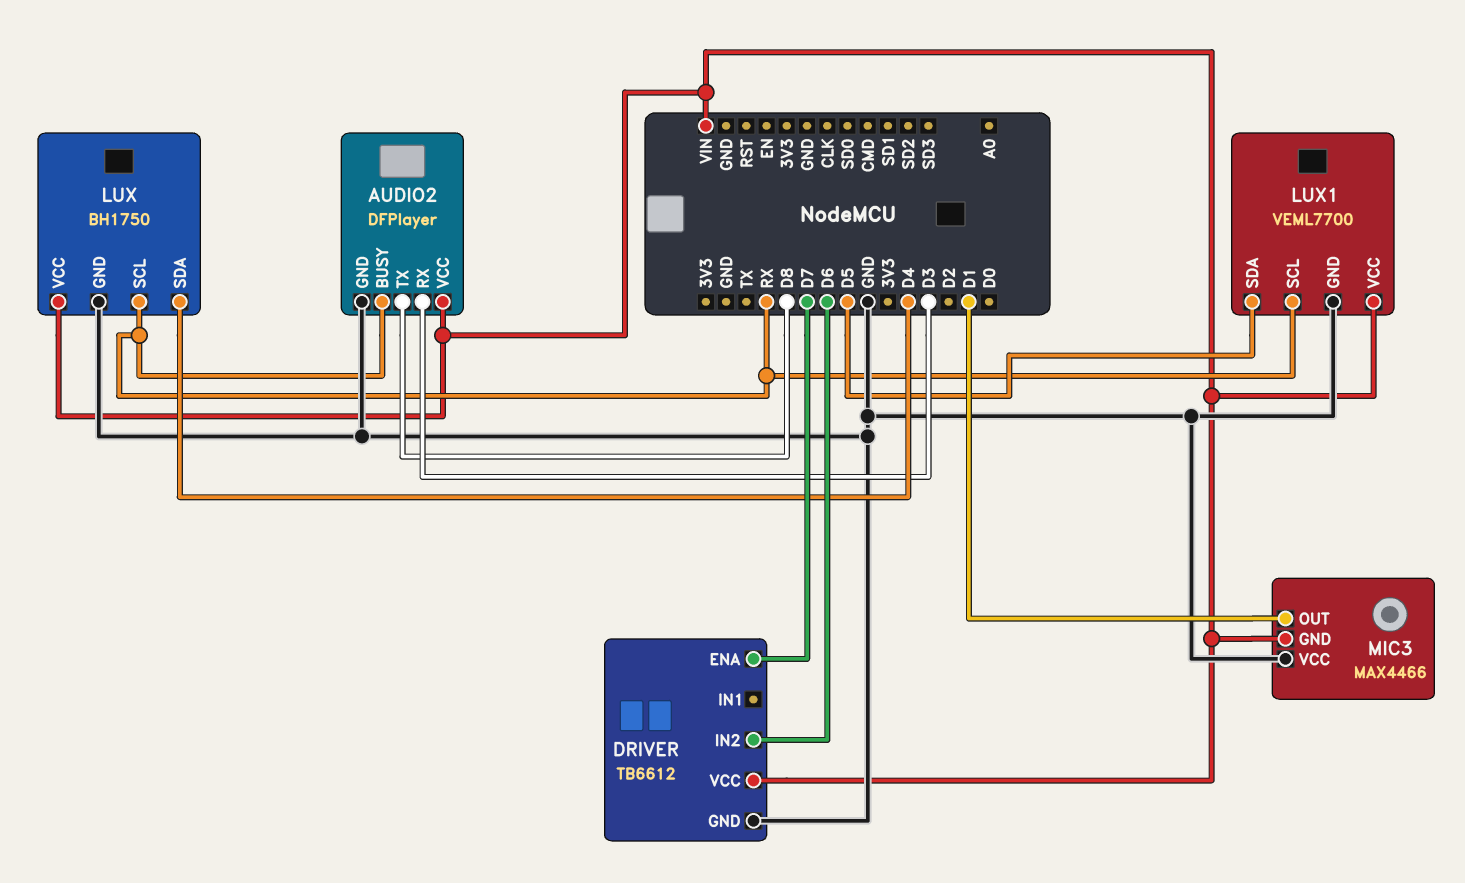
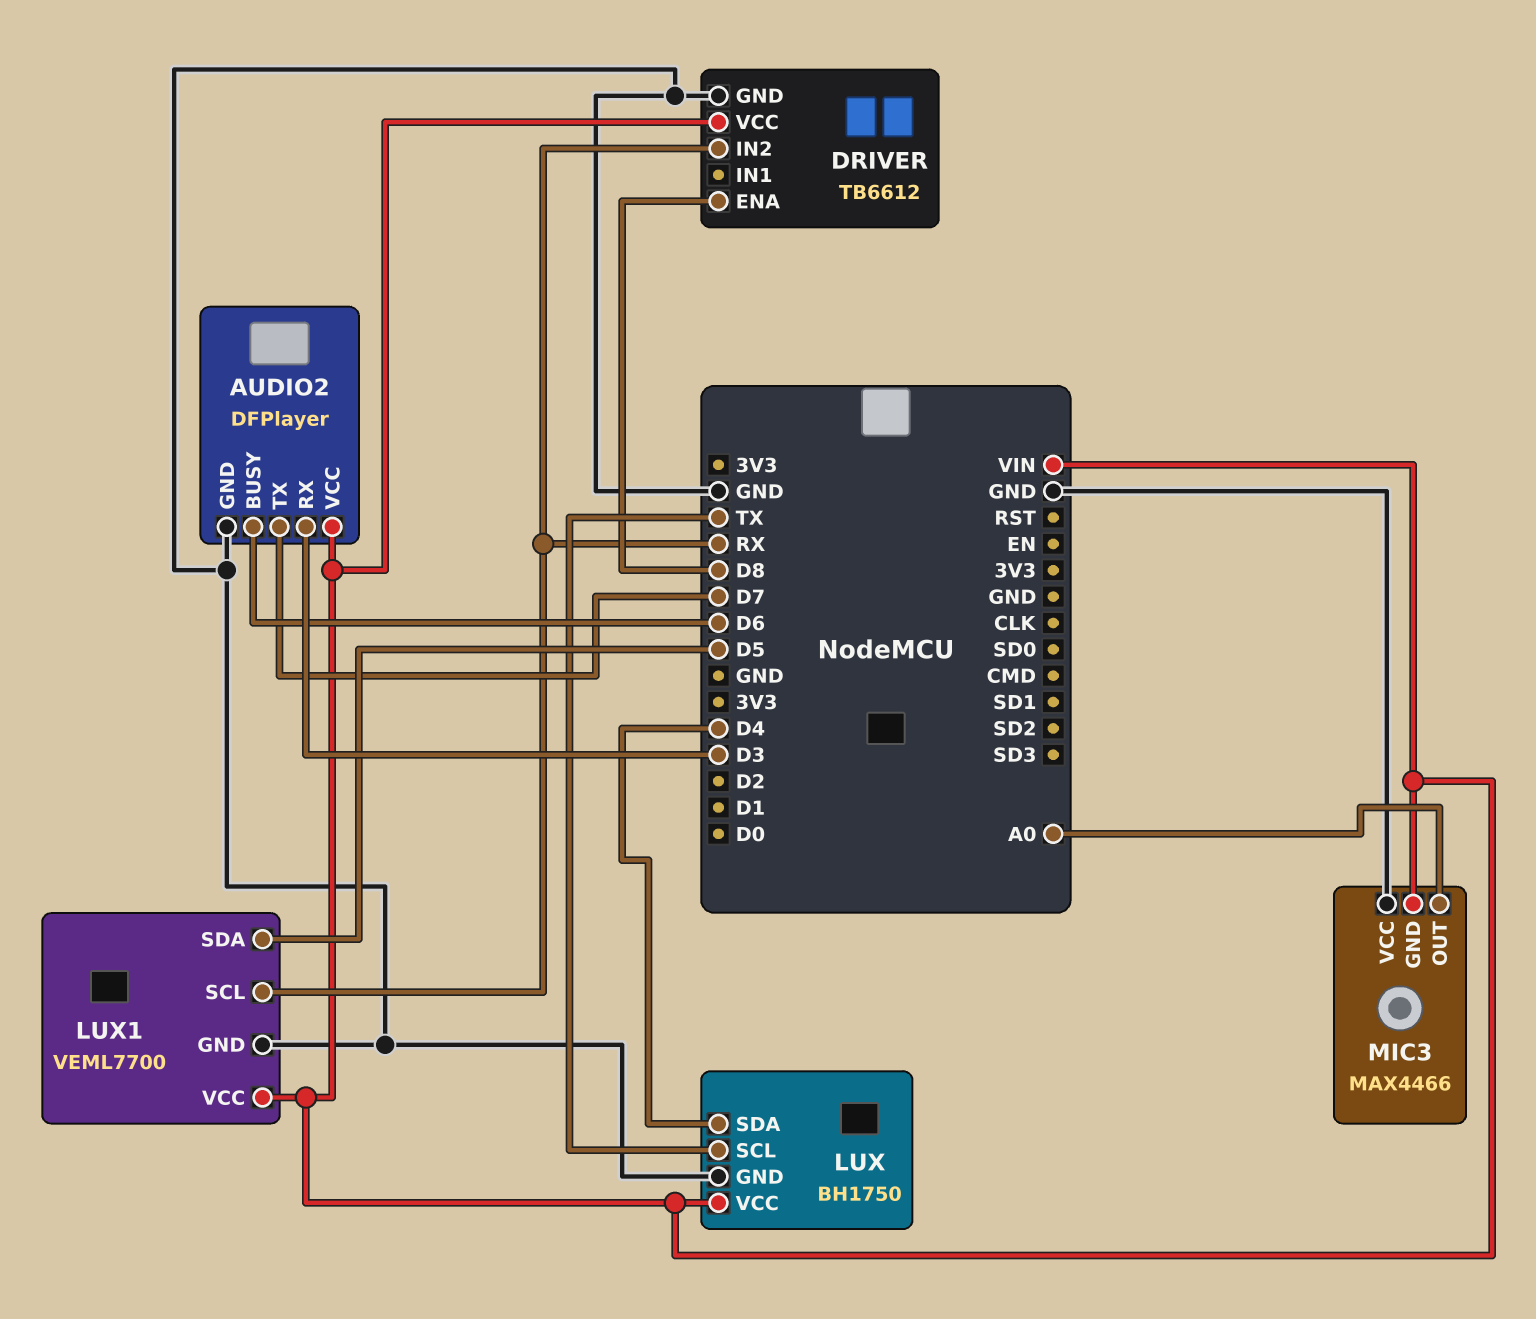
AUDIO2 pin BUSY: RX -> D6
AUDIO2 pin TX: D8 -> D7
DRIVER pin ENA: D7 -> D8
DRIVER pin IN2: D6 -> RX
LUX pin SCL: RX -> TX
MIC3 pin OUT: D1 -> A0

